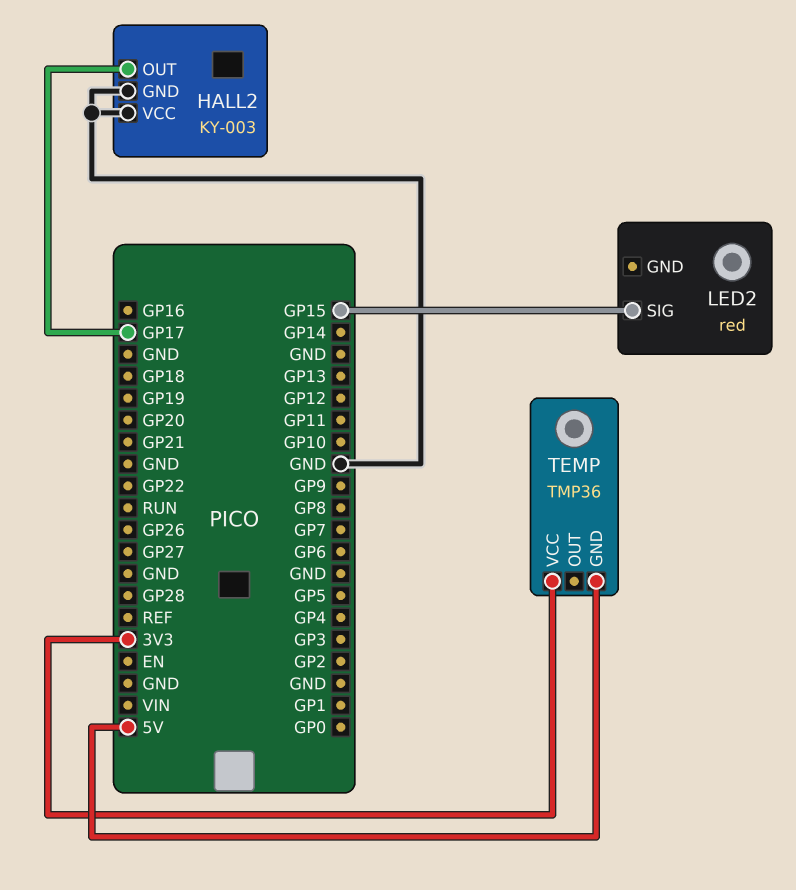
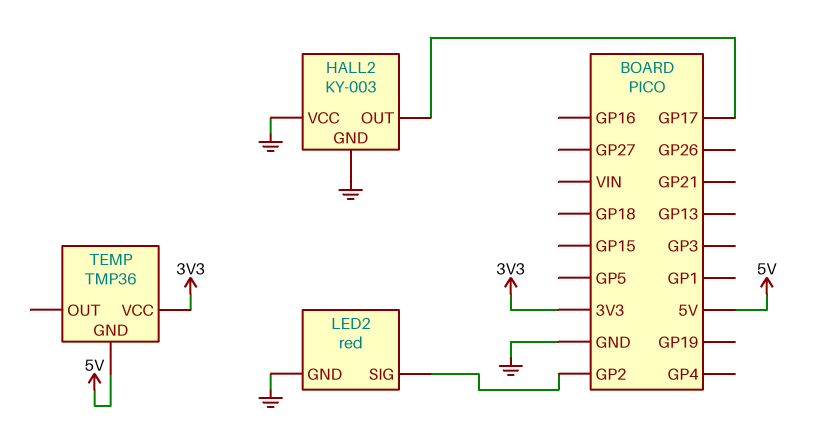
LED2 pin GND: none -> GND
LED2 pin SIG: GP15 -> GP2

